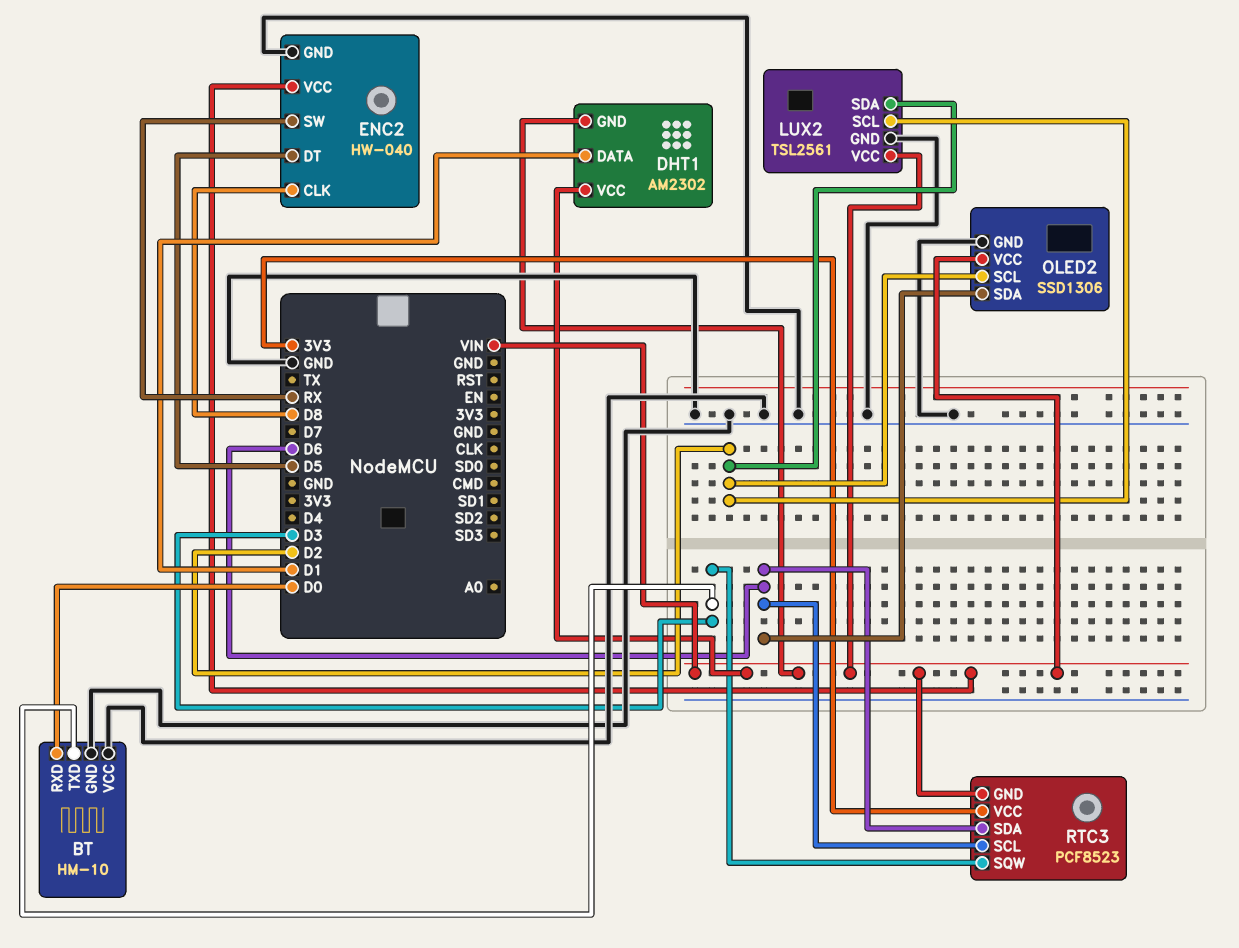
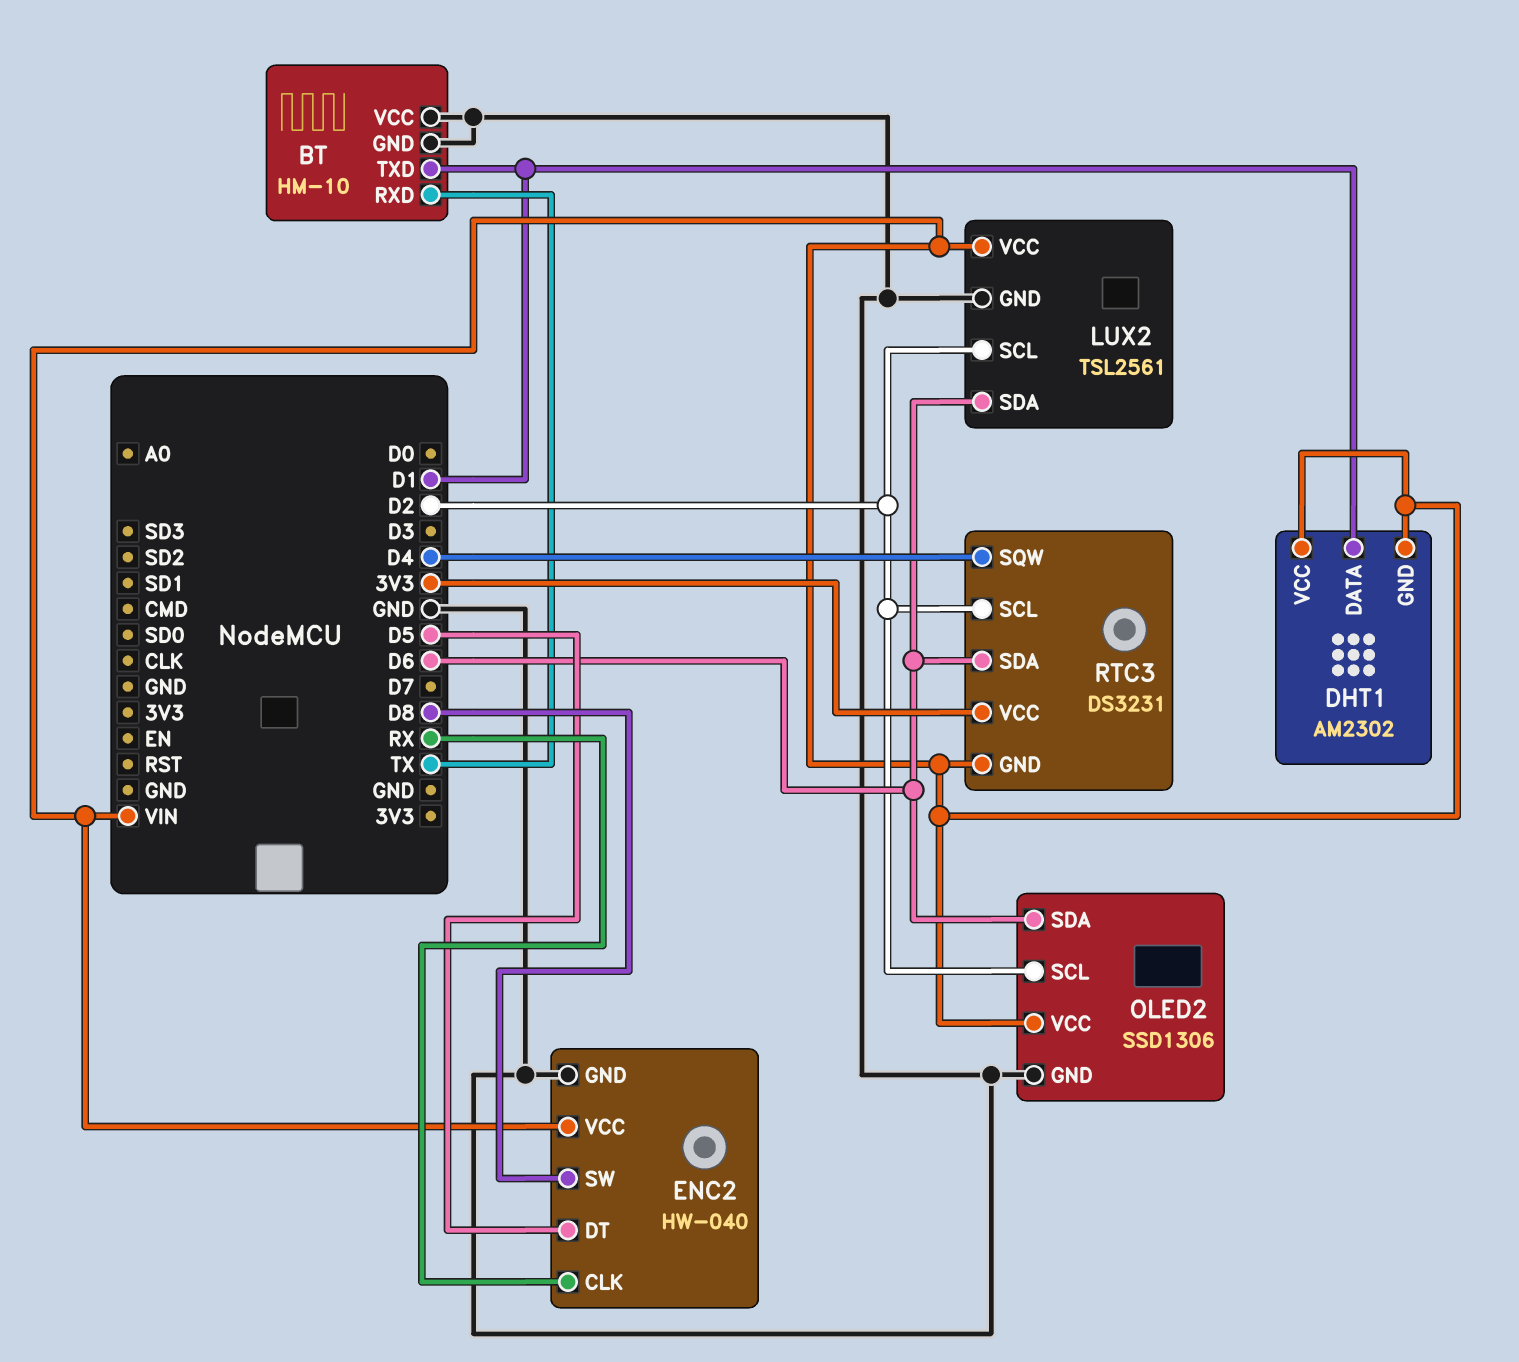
BT pin RXD: D0 -> TX
BT pin TXD: D3 -> D1
ENC2 pin CLK: D8 -> RX
ENC2 pin SW: RX -> D8
LUX2 pin SDA: D2 -> D6
RTC3: PCF8523 -> DS3231
RTC3 pin SCL: D6 -> D2
RTC3 pin SQW: D3 -> D4

